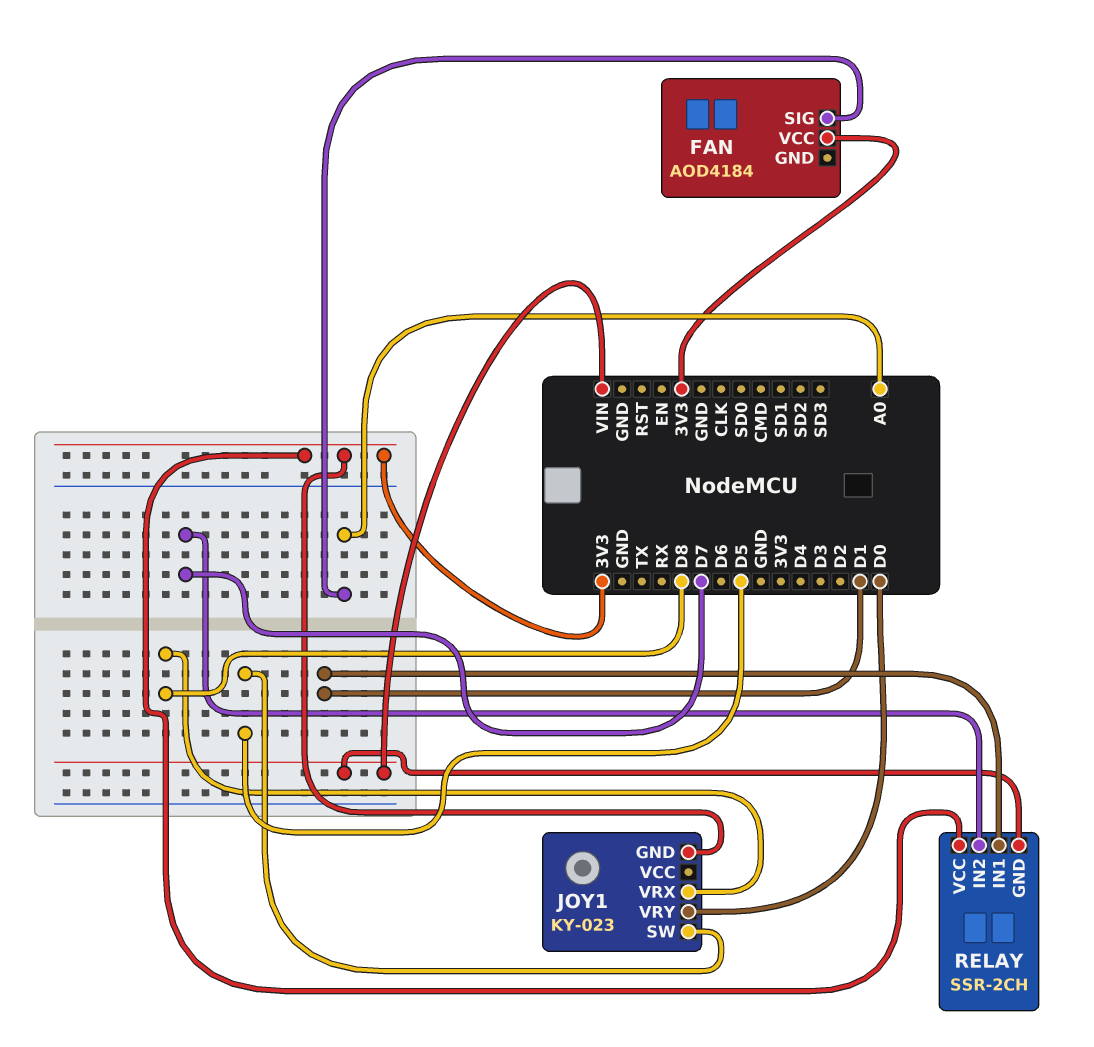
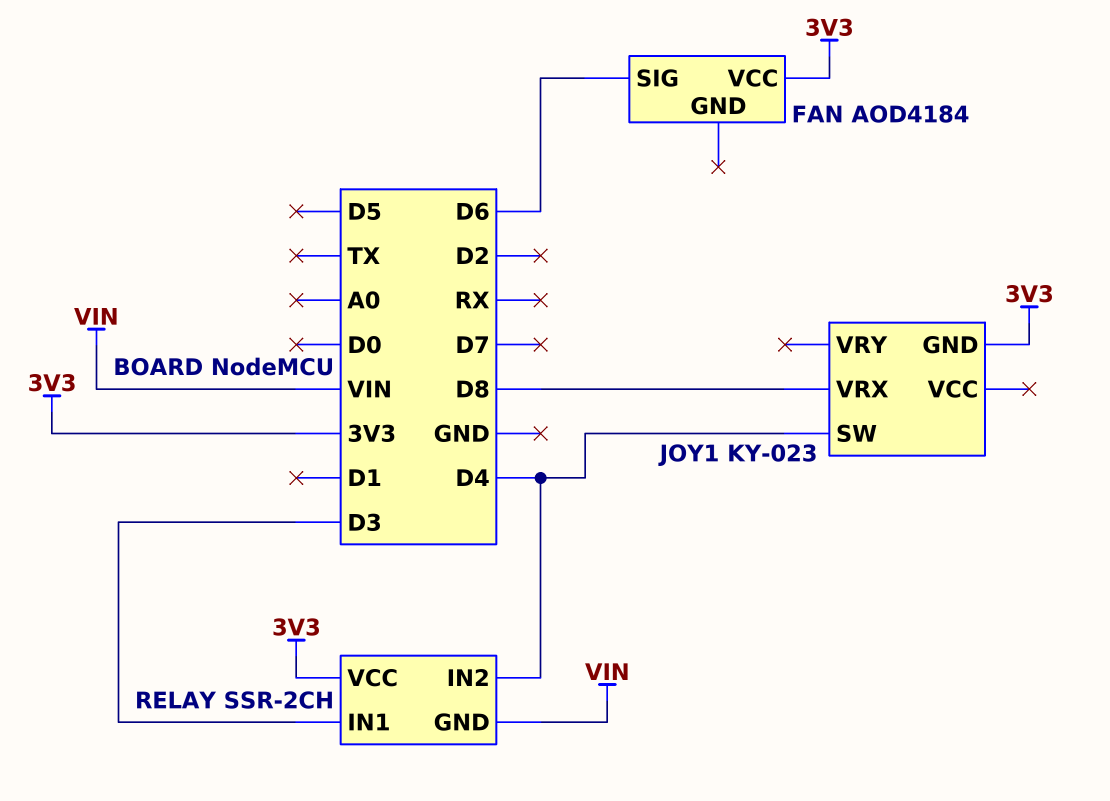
FAN pin SIG: A0 -> D6
JOY1 pin SW: D5 -> D4
JOY1 pin VRY: D0 -> none
RELAY pin IN1: D1 -> D3
RELAY pin IN2: D7 -> D4

